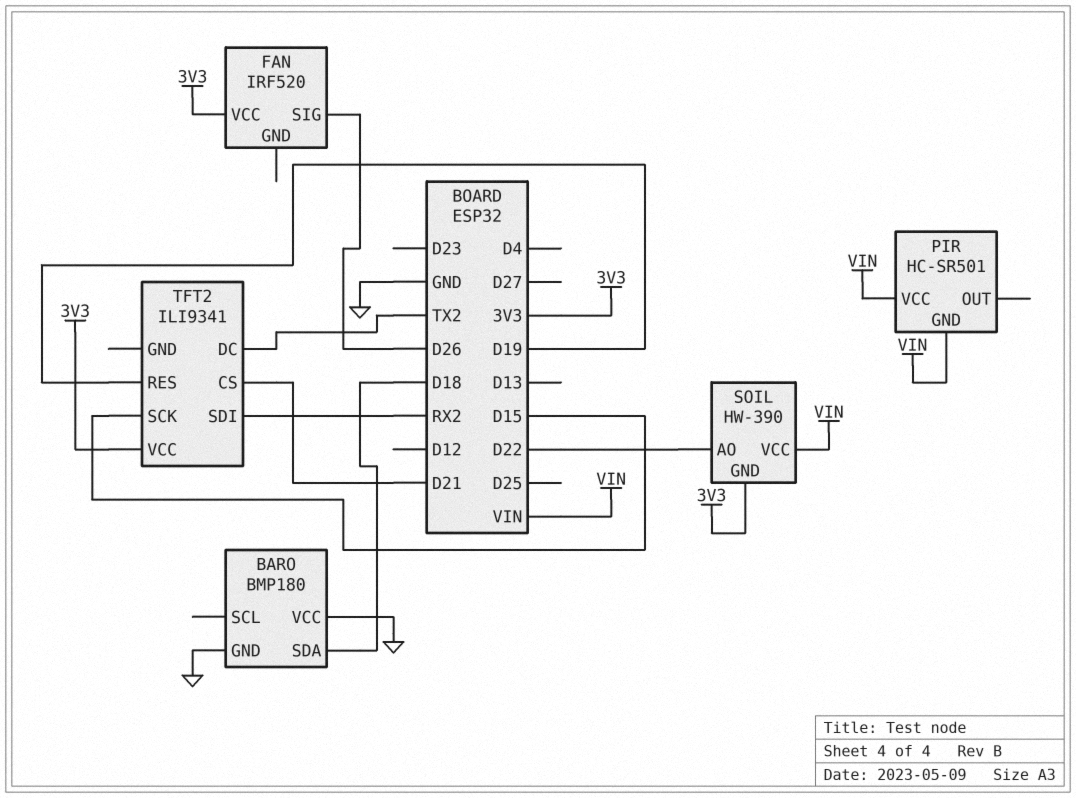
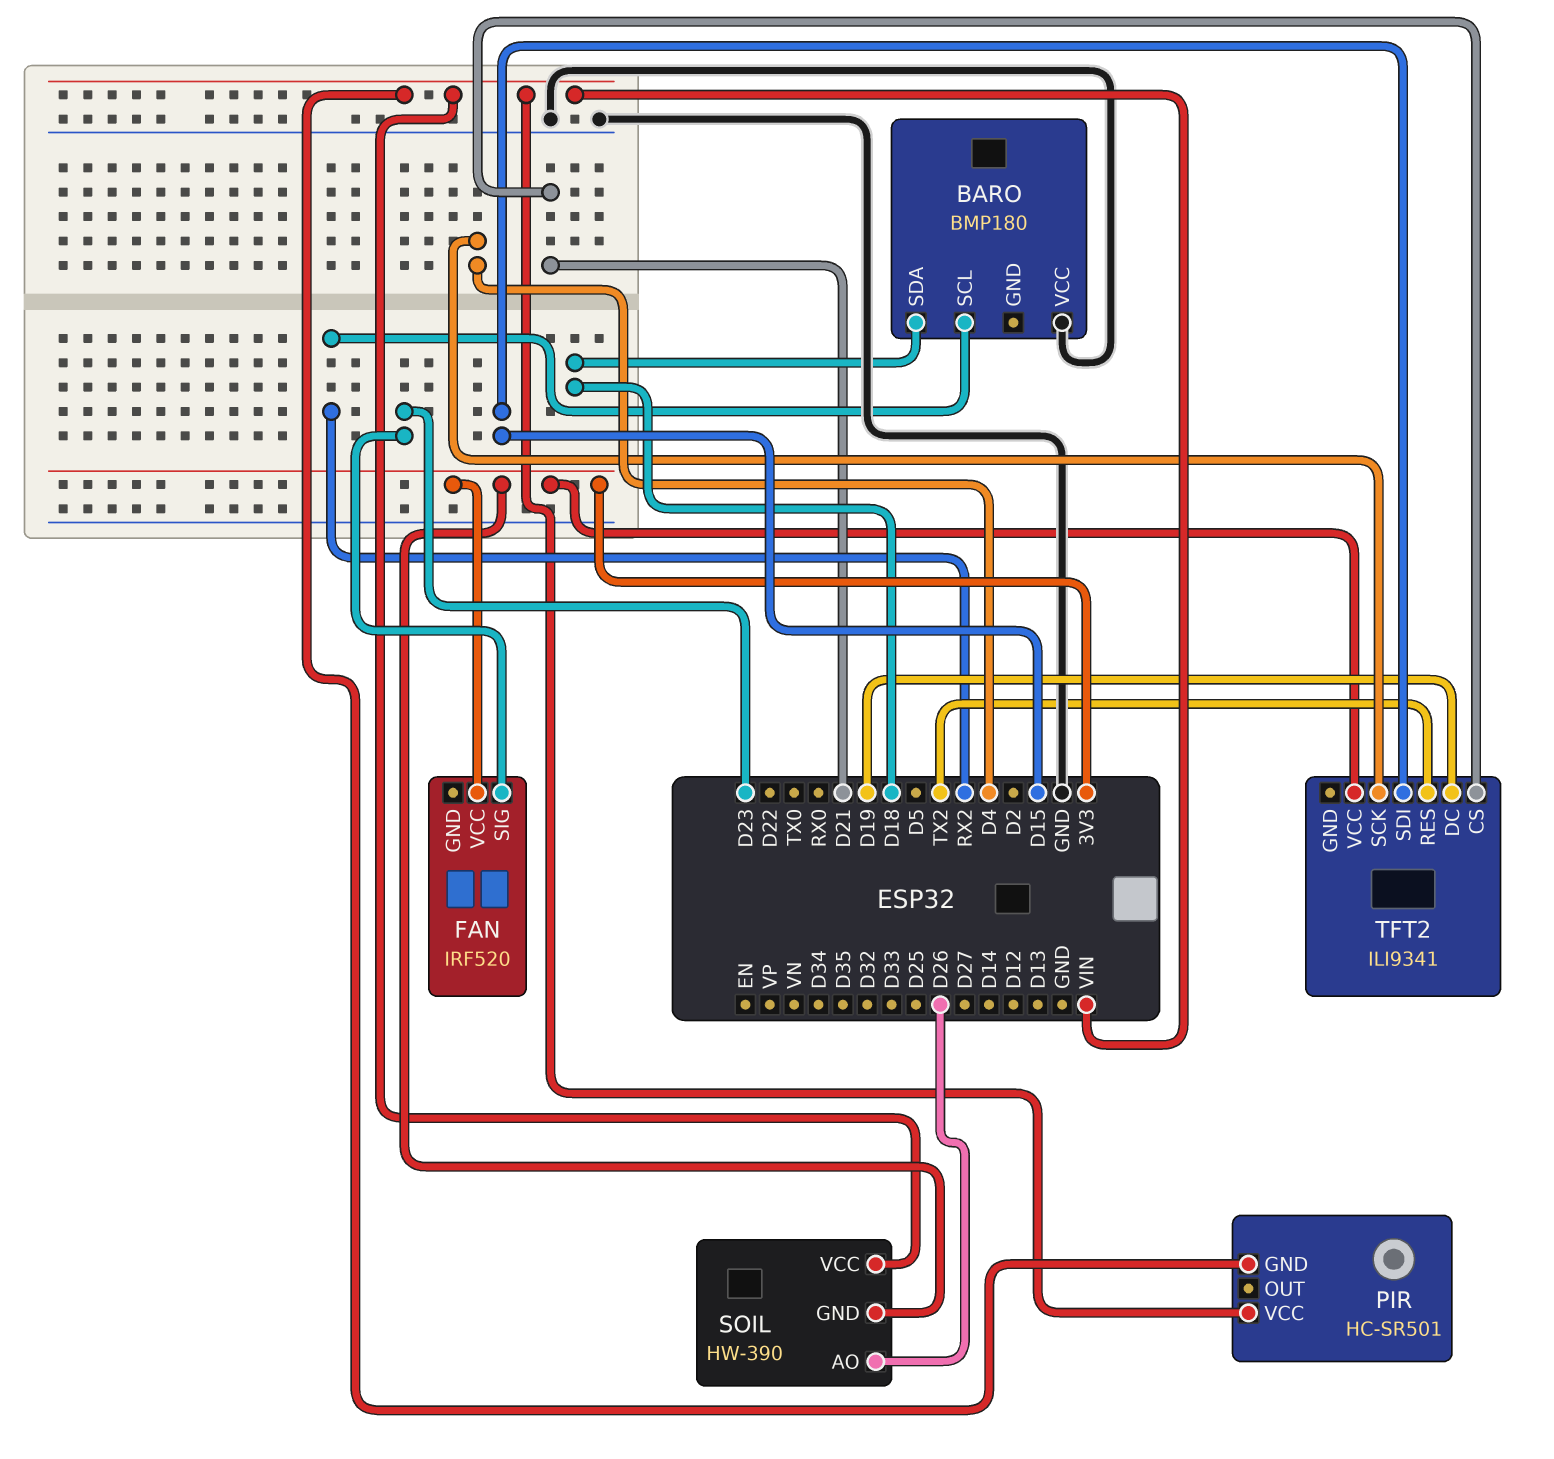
BARO pin GND: GND -> none
BARO pin SCL: none -> RX2
FAN pin SIG: D26 -> D23
SOIL pin AO: D22 -> D26
TFT2 pin DC: TX2 -> D19
TFT2 pin RES: D19 -> TX2
TFT2 pin SCK: D15 -> D4
TFT2 pin SDI: RX2 -> D15

